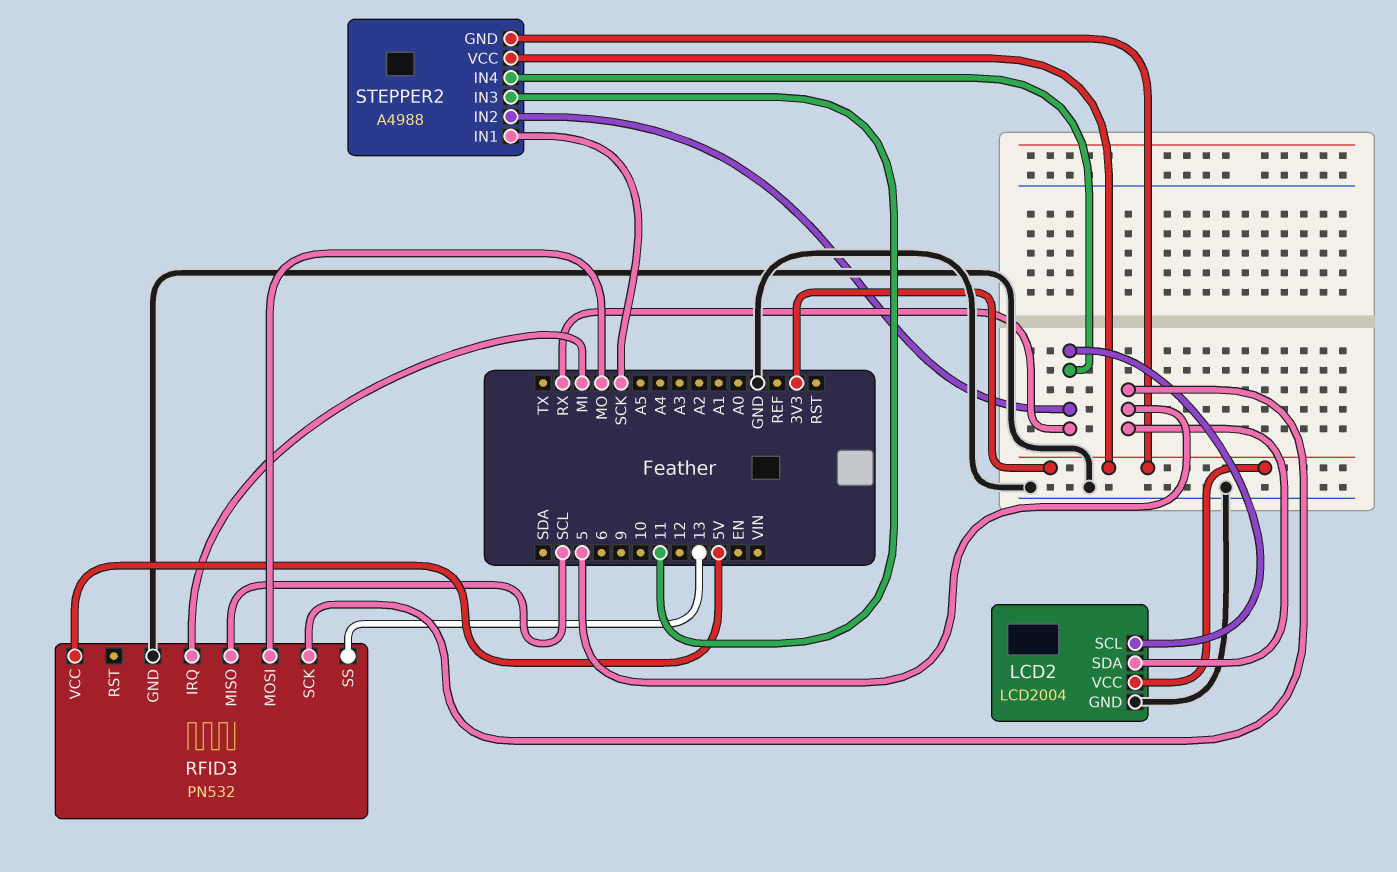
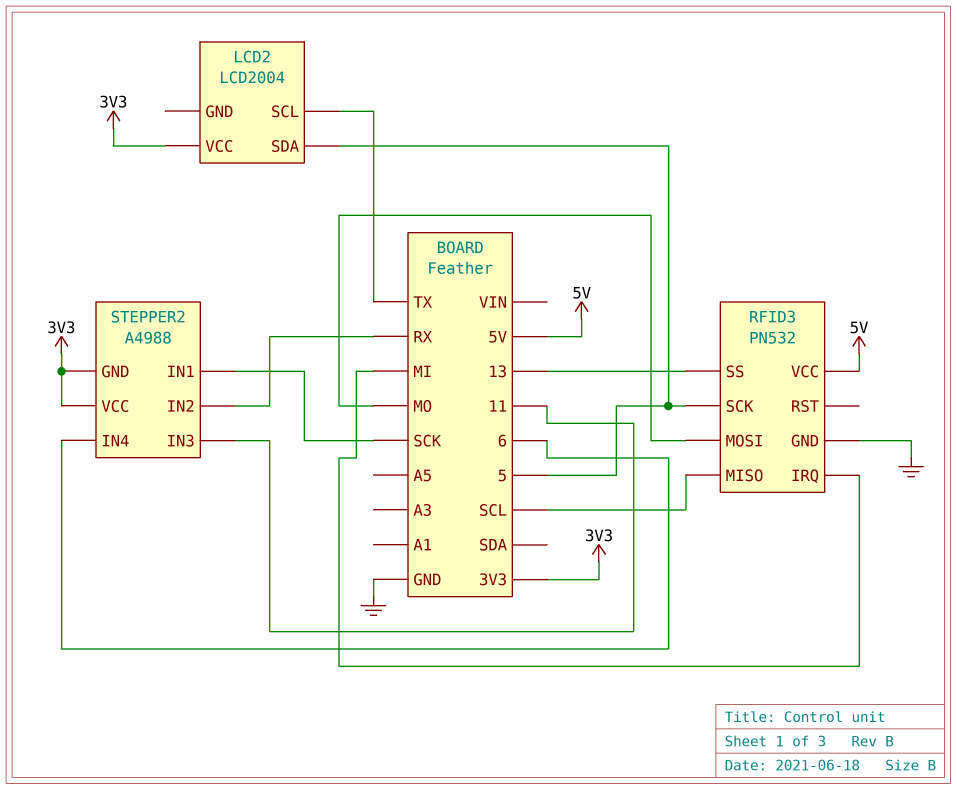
LCD2 pin GND: GND -> none
LCD2 pin SCL: RX -> TX
STEPPER2 pin IN4: RX -> 6

